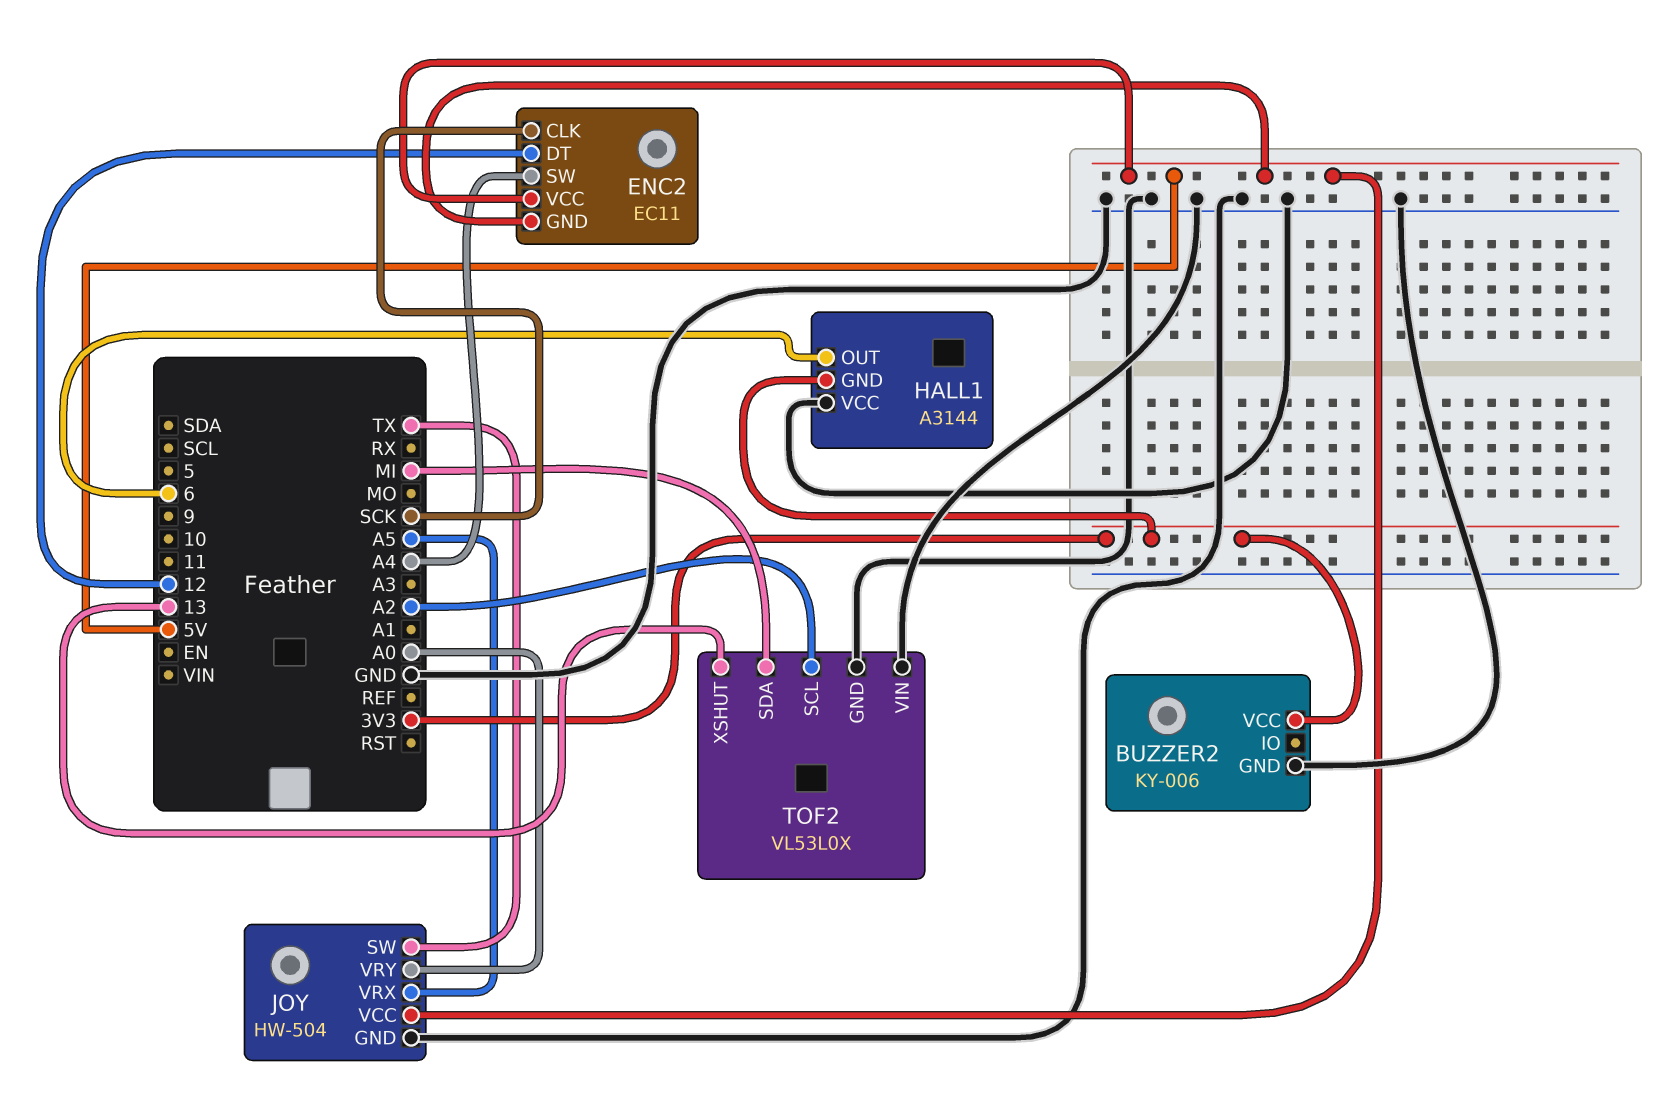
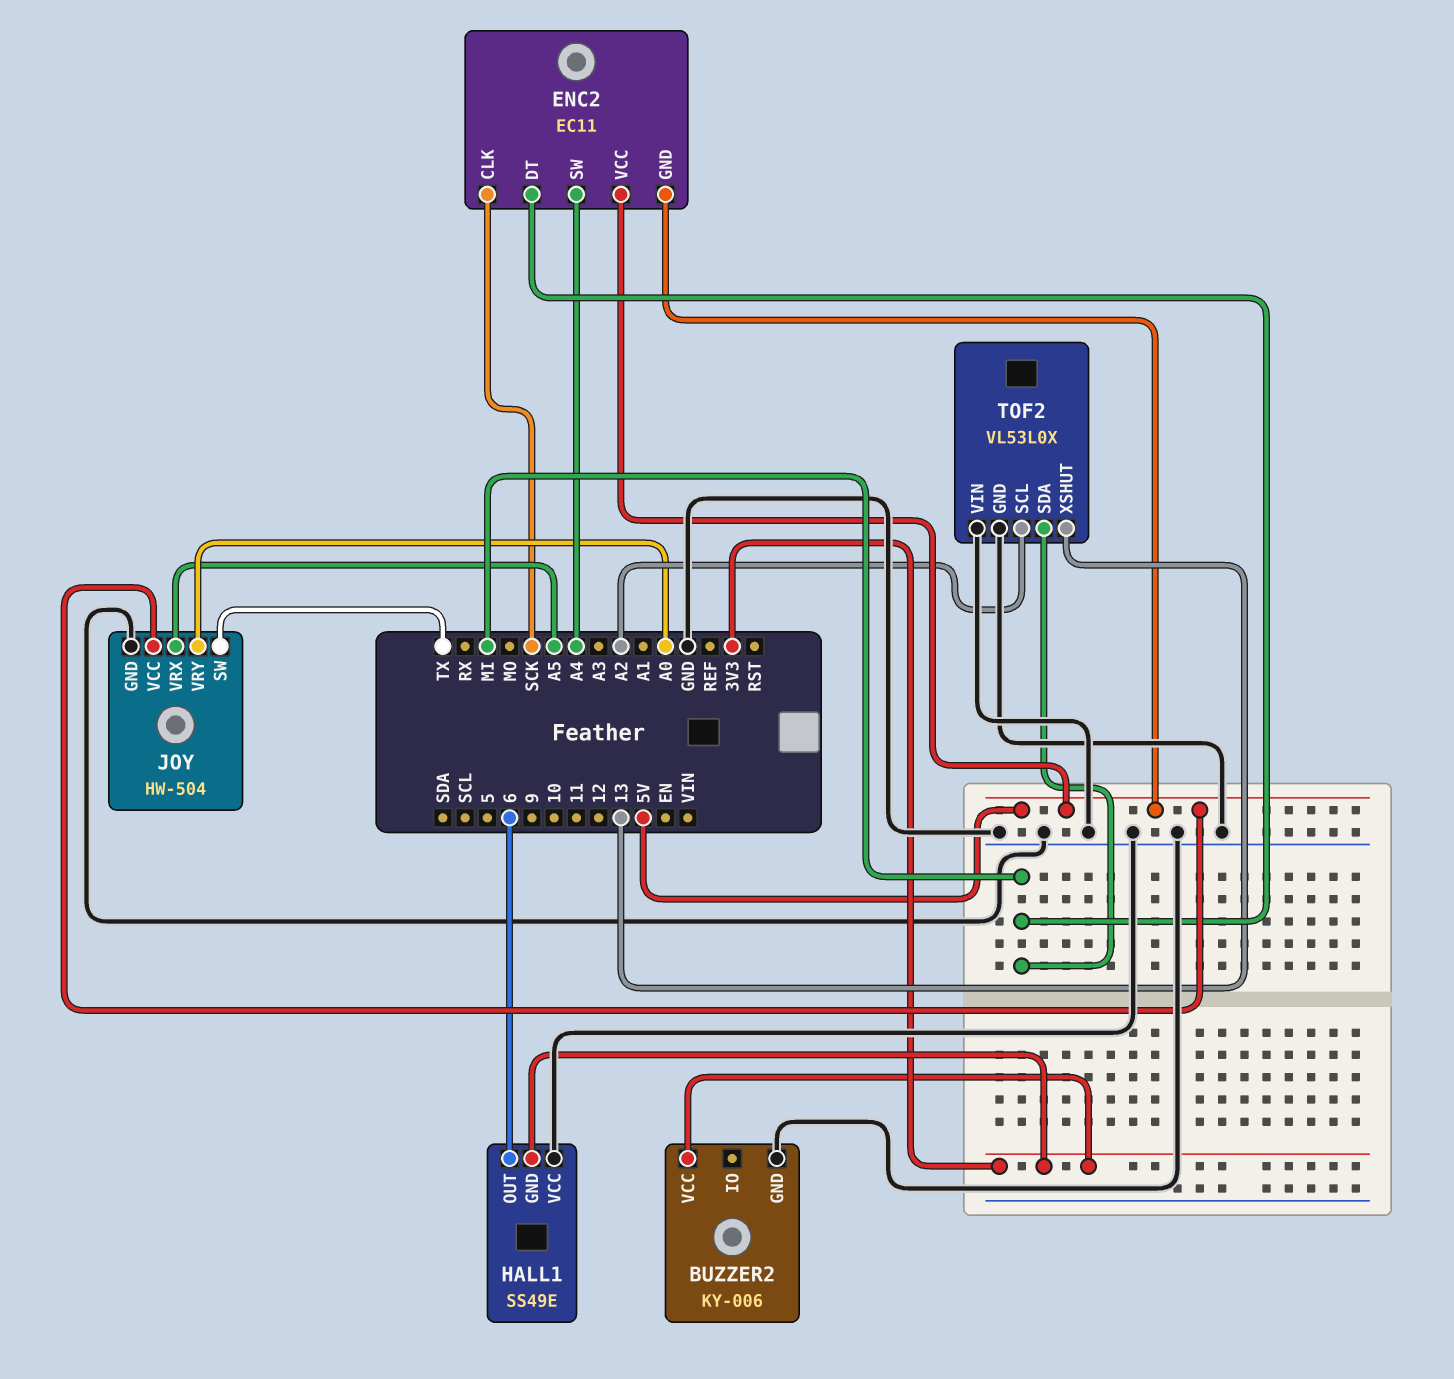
ENC2 pin DT: 12 -> MI
HALL1: A3144 -> SS49E

